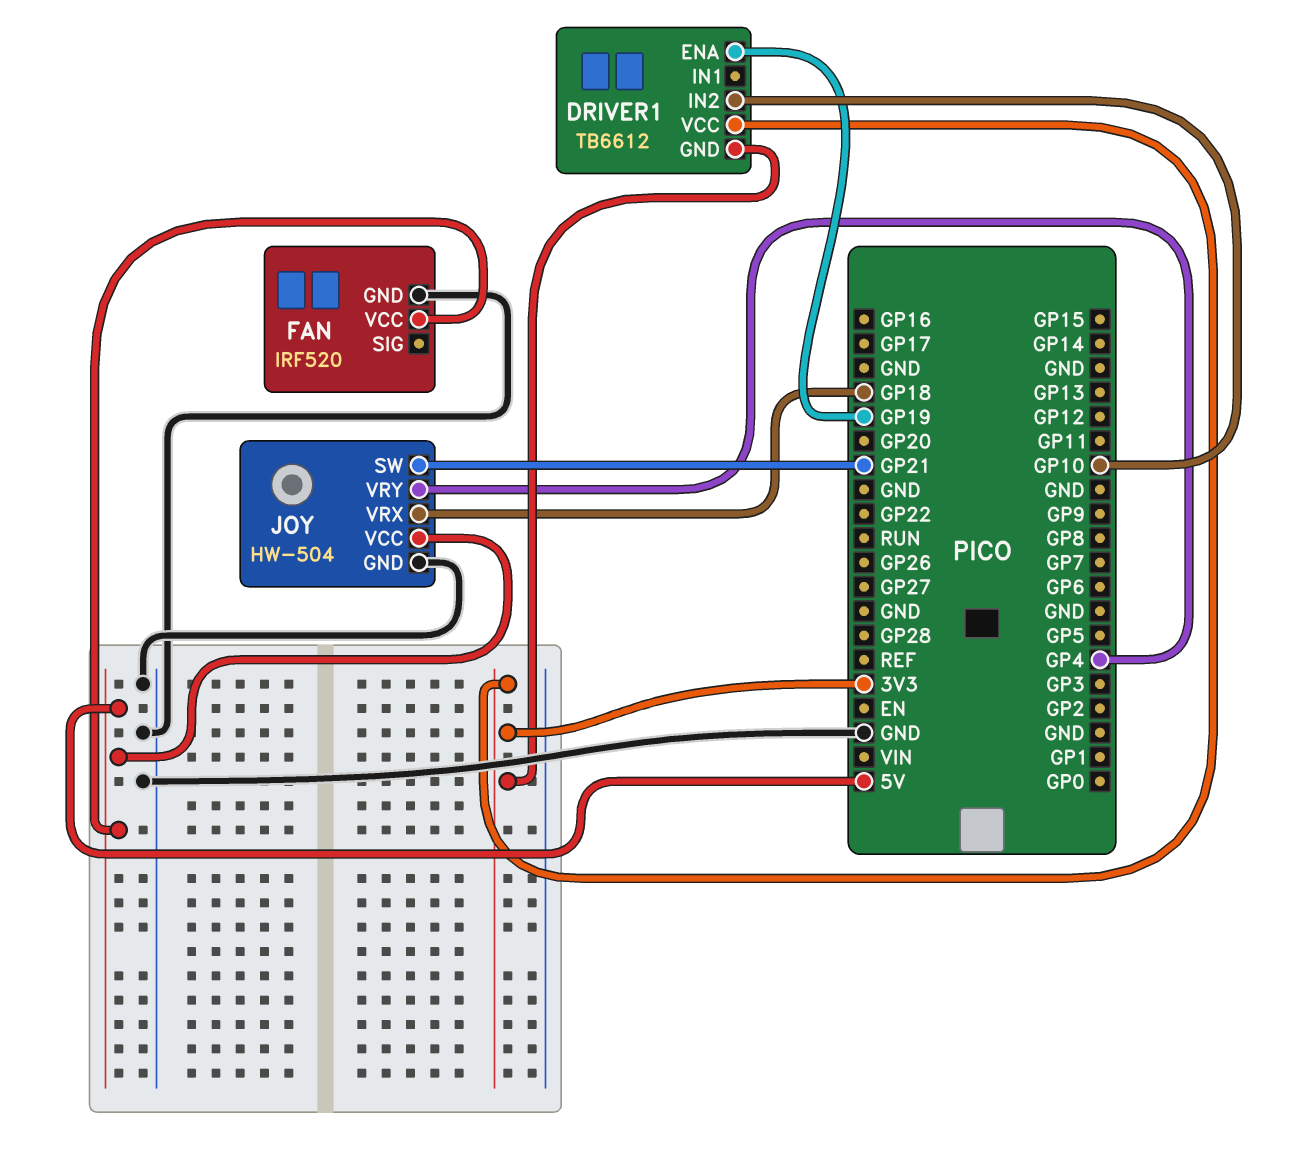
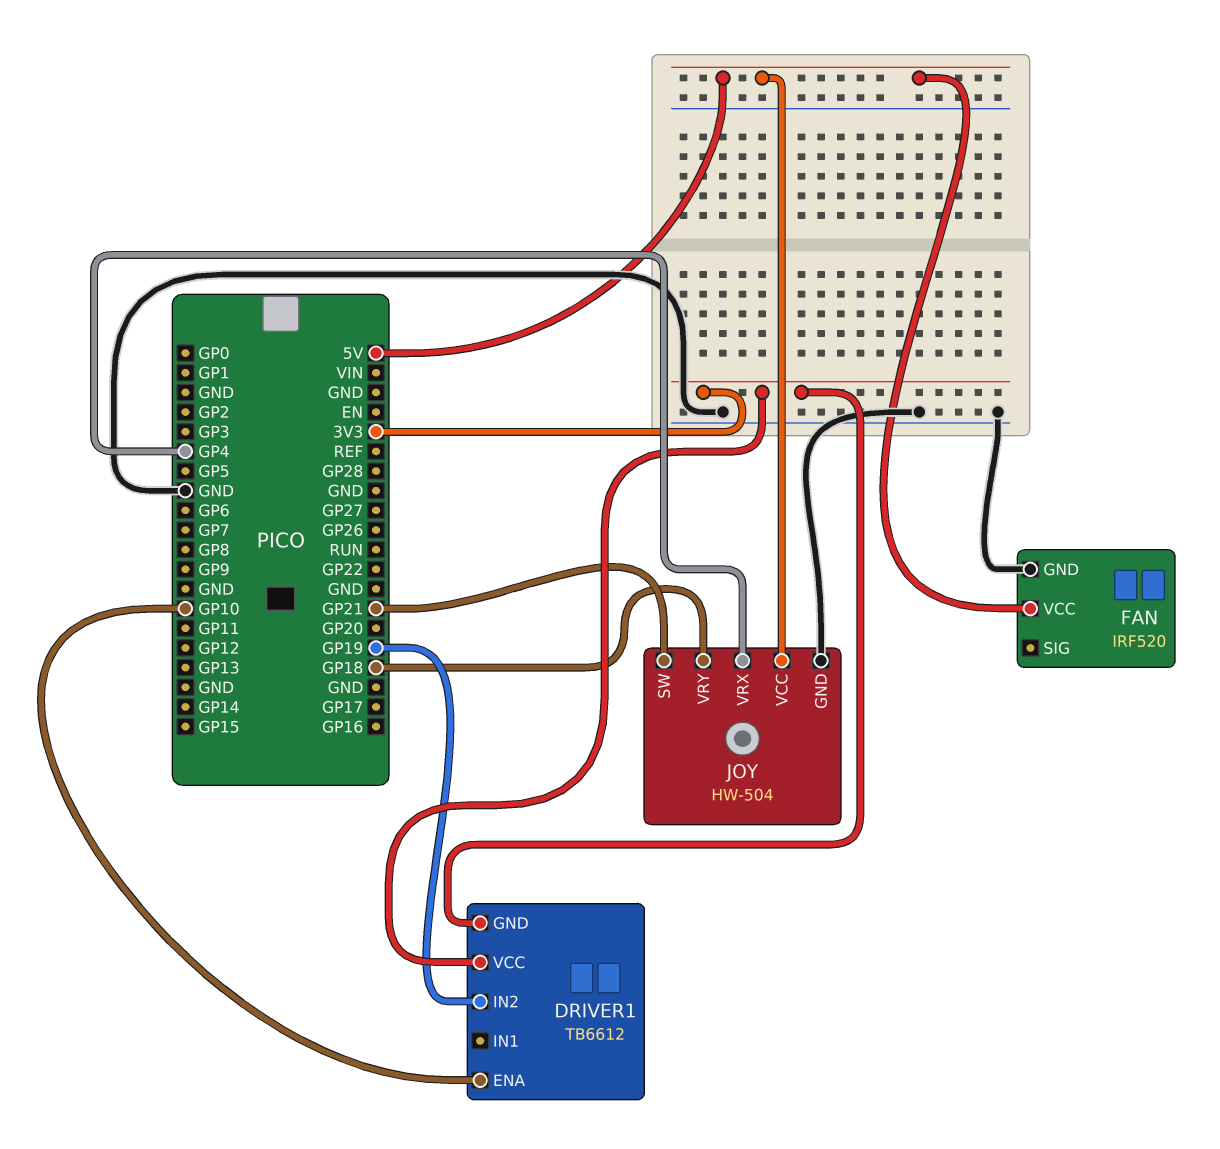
DRIVER1 pin ENA: GP19 -> GP10
DRIVER1 pin IN2: GP10 -> GP19
JOY pin VRX: GP18 -> GP4
JOY pin VRY: GP4 -> GP18

